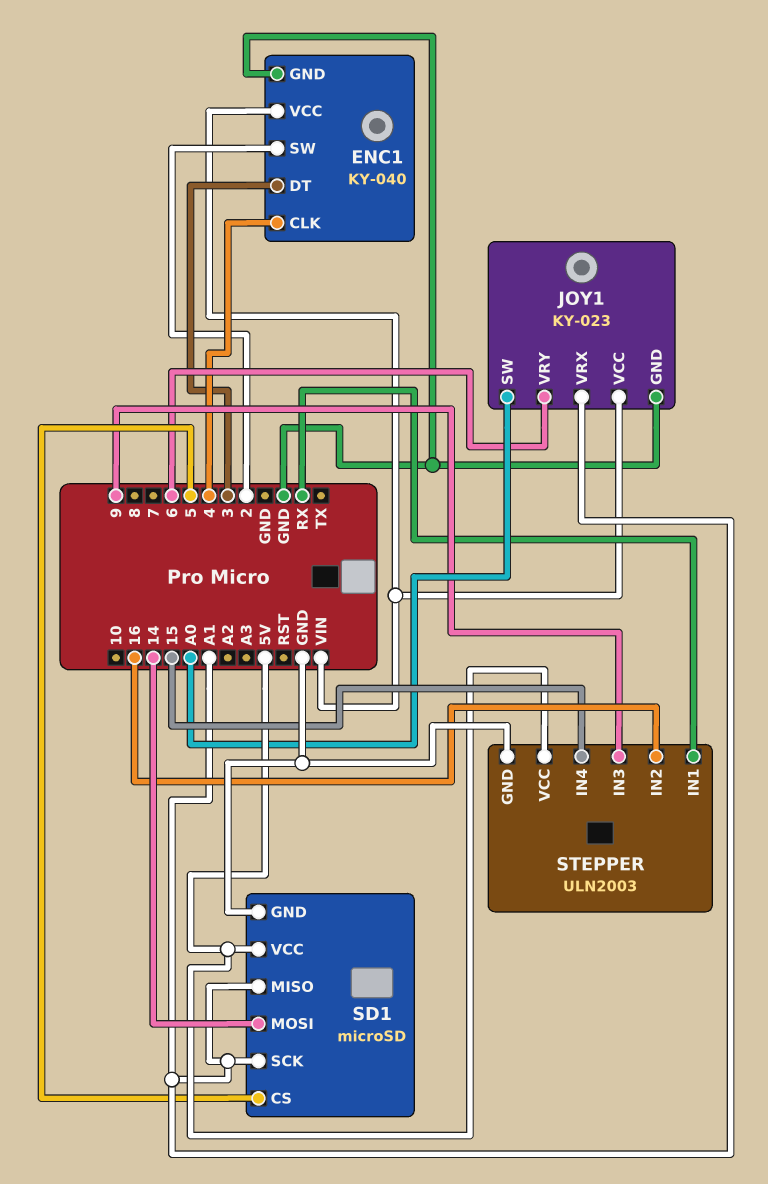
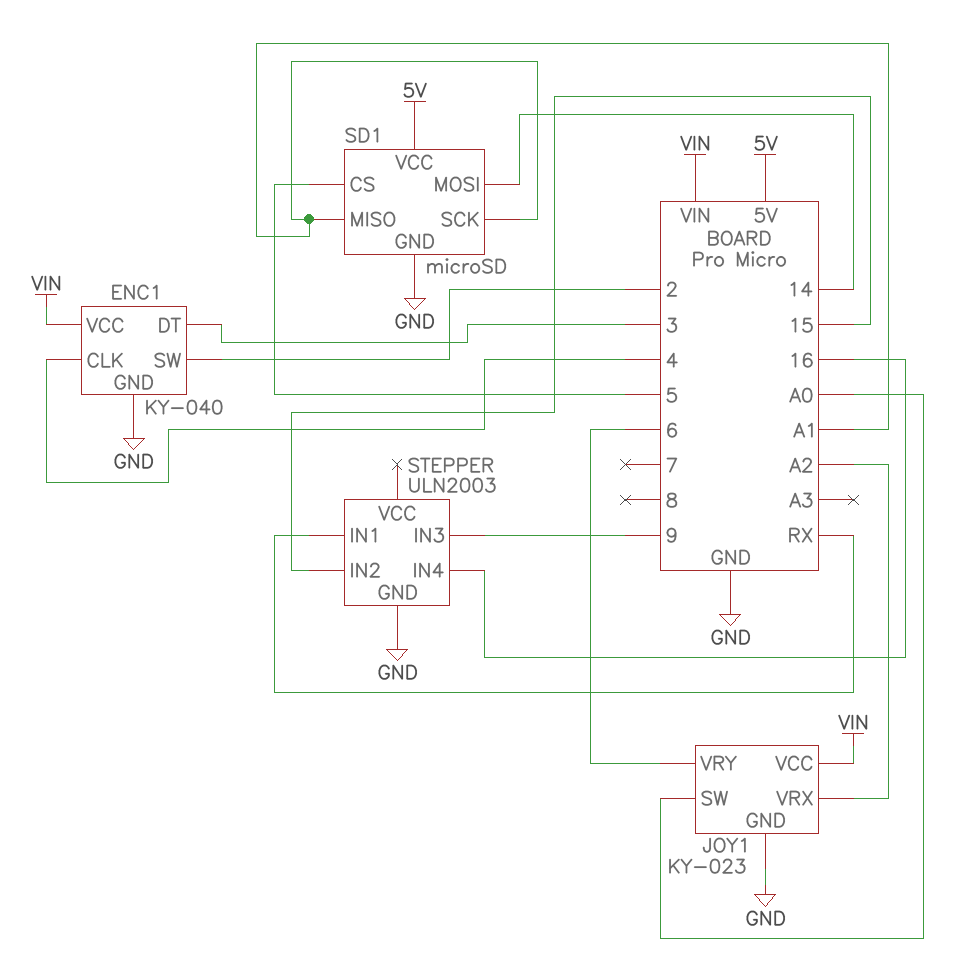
JOY1 pin VRX: A1 -> A2
STEPPER pin IN2: 16 -> 15
STEPPER pin IN4: 15 -> 16
STEPPER pin VCC: 5V -> none

